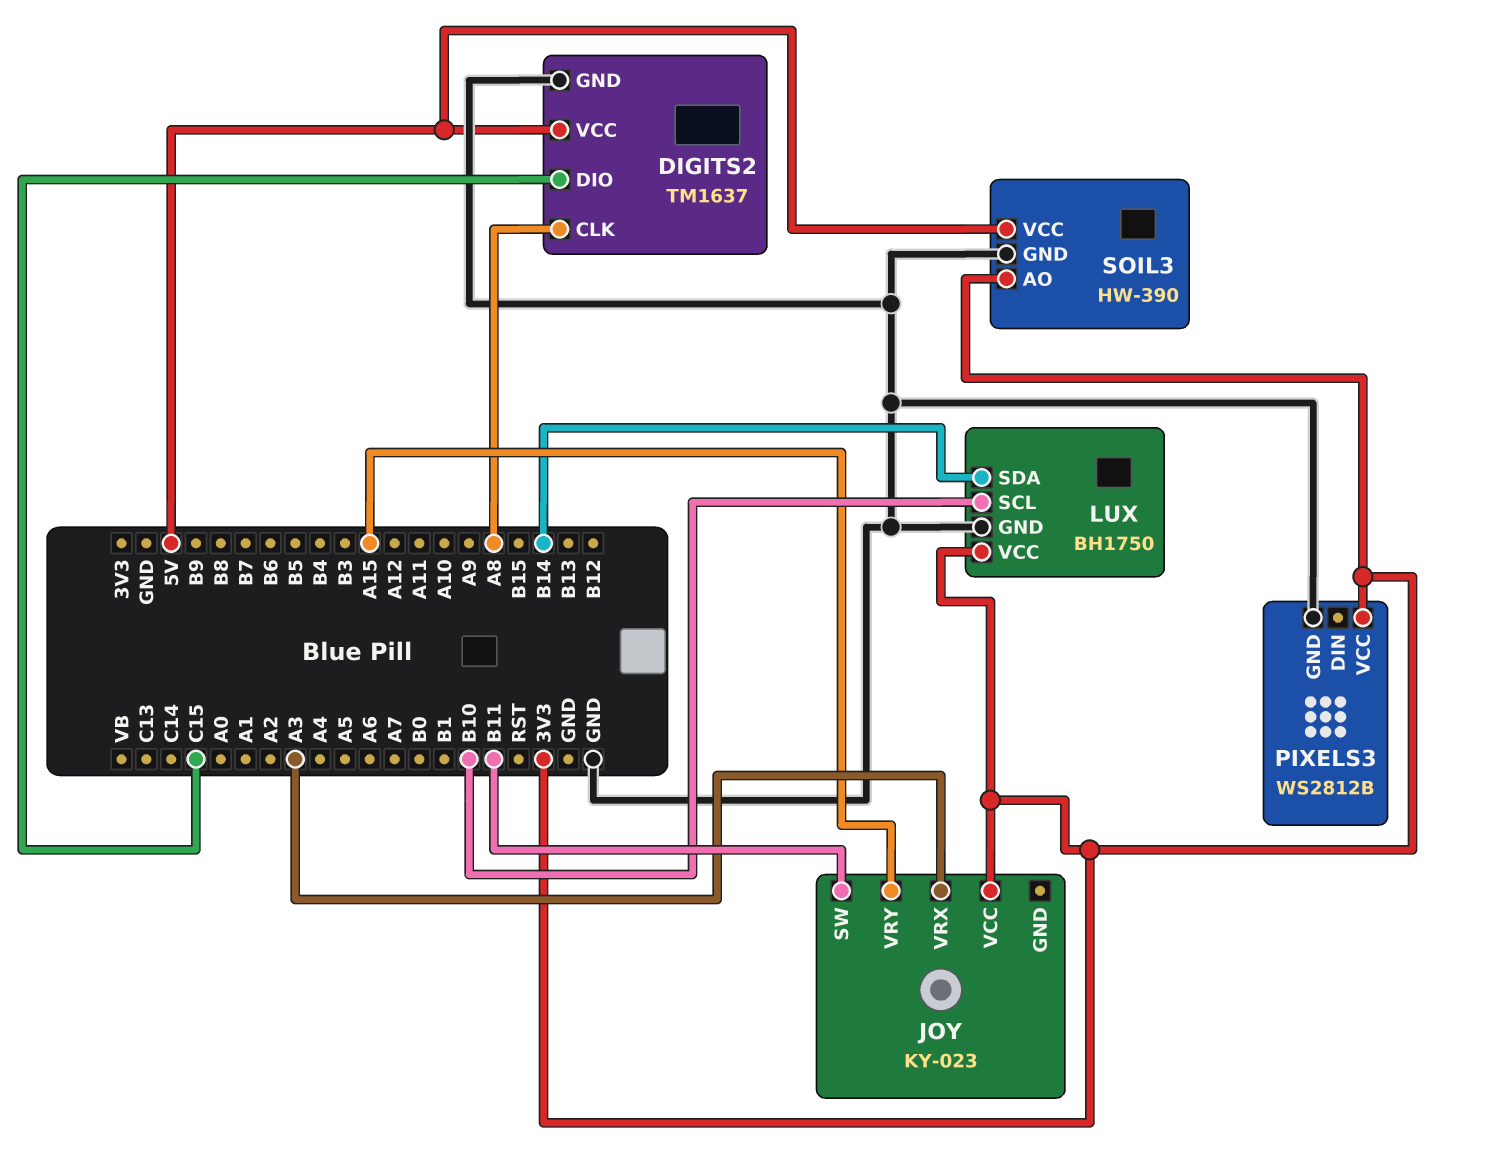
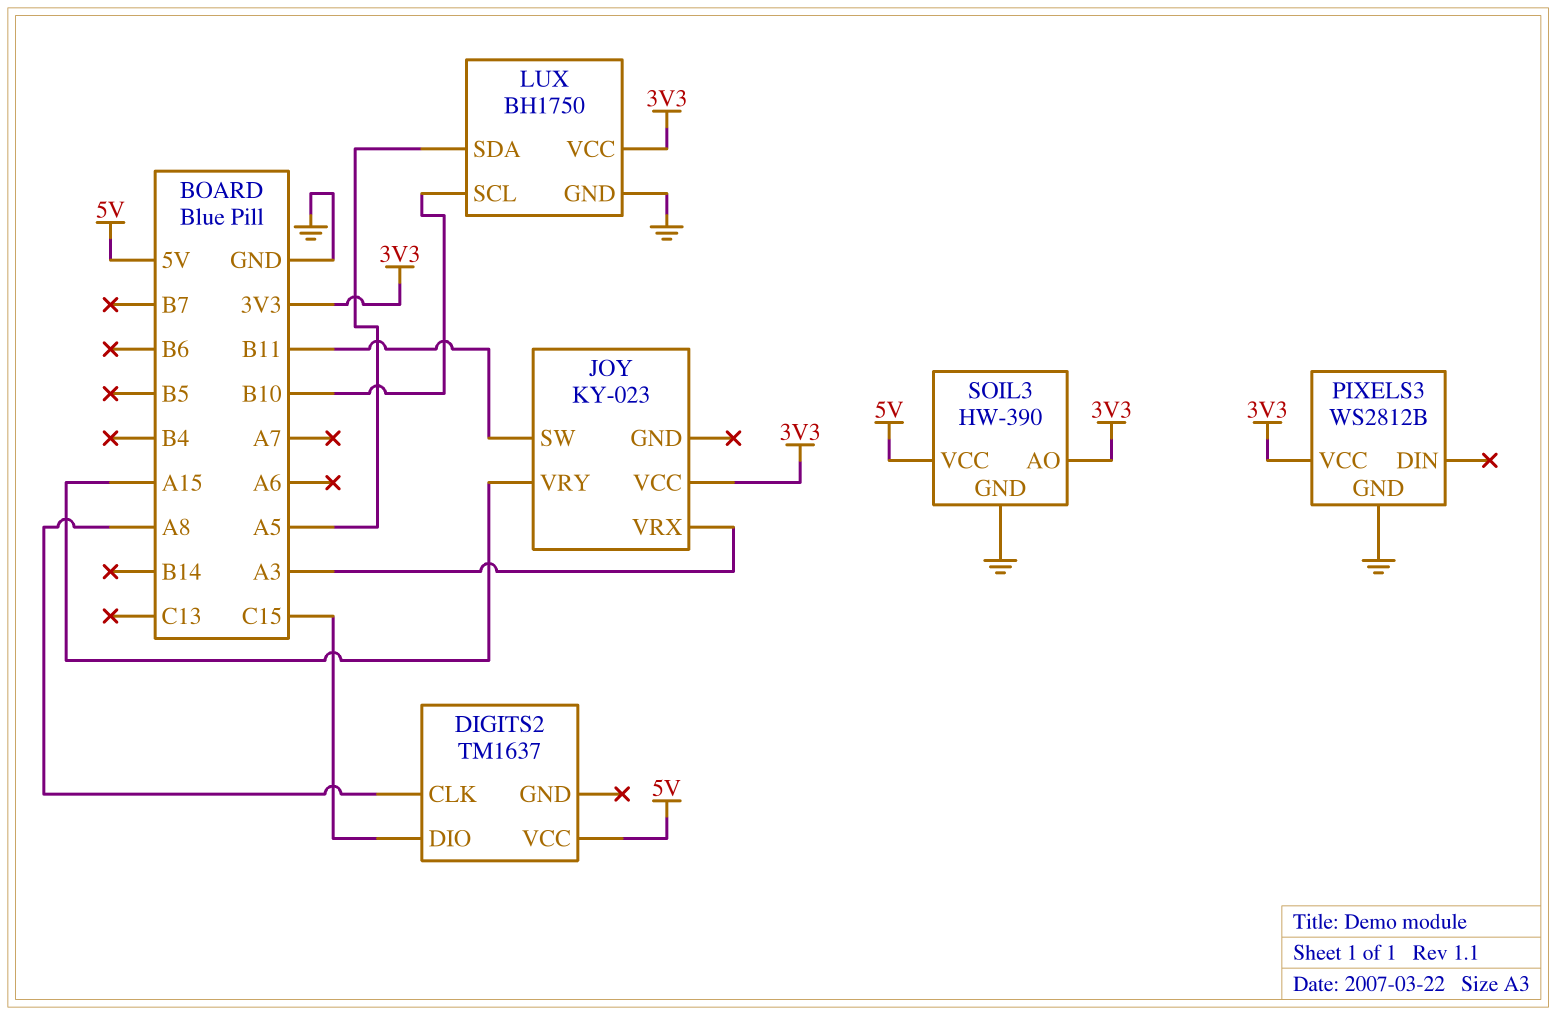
DIGITS2 pin GND: GND -> none
LUX pin SDA: B14 -> A5

